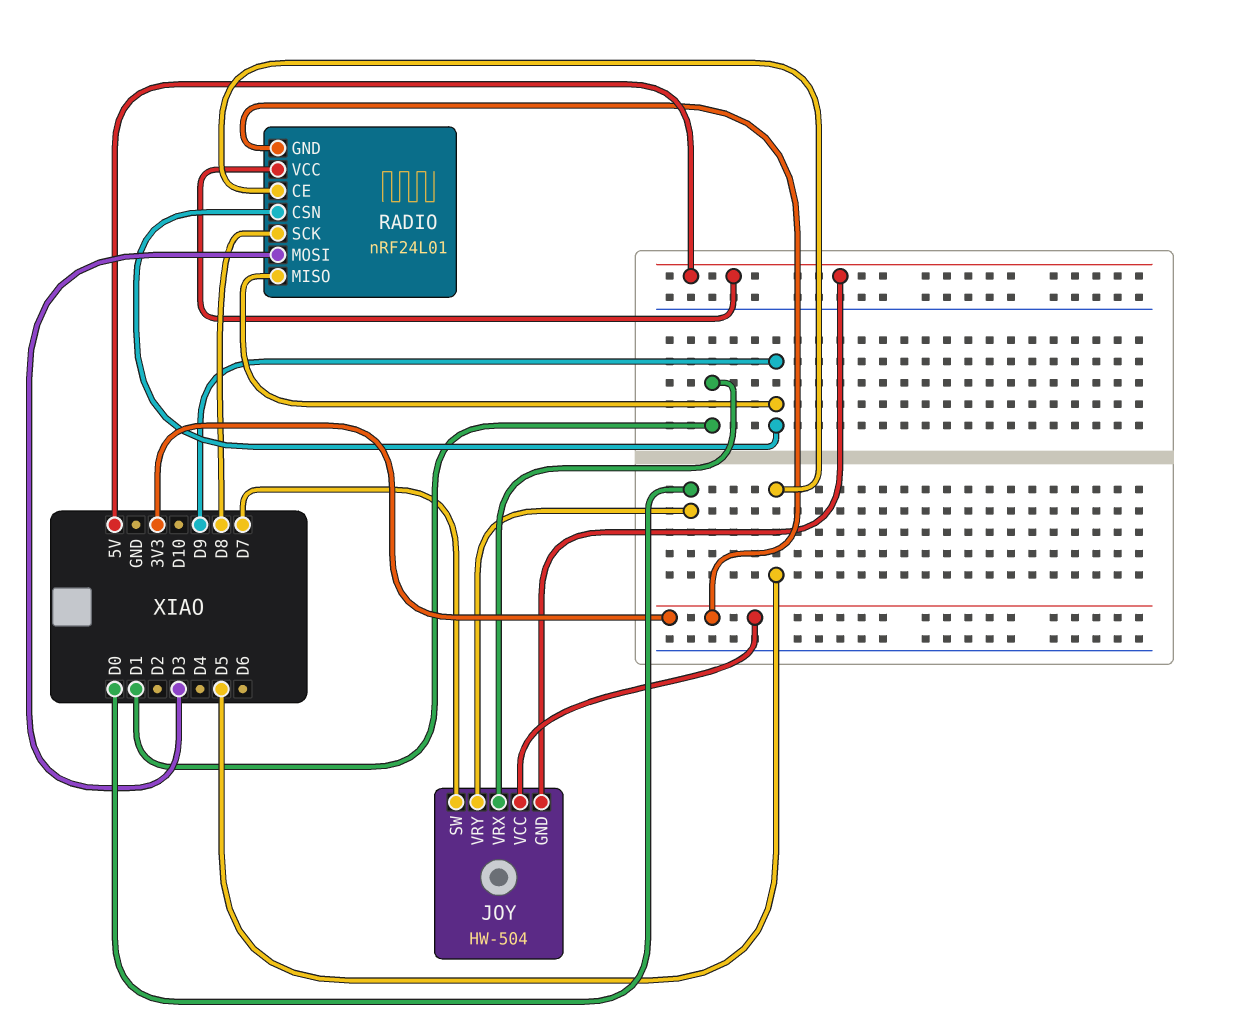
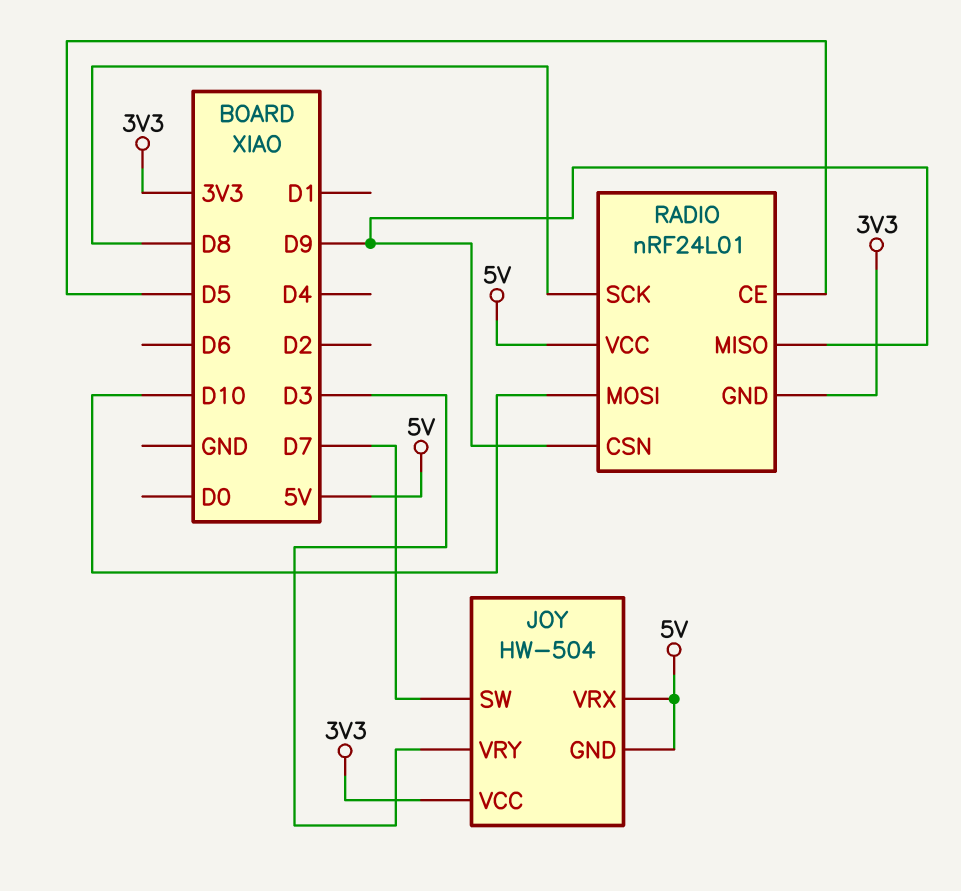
JOY pin VRX: D1 -> 5V
JOY pin VRY: D0 -> D3
RADIO pin MOSI: D3 -> D10

